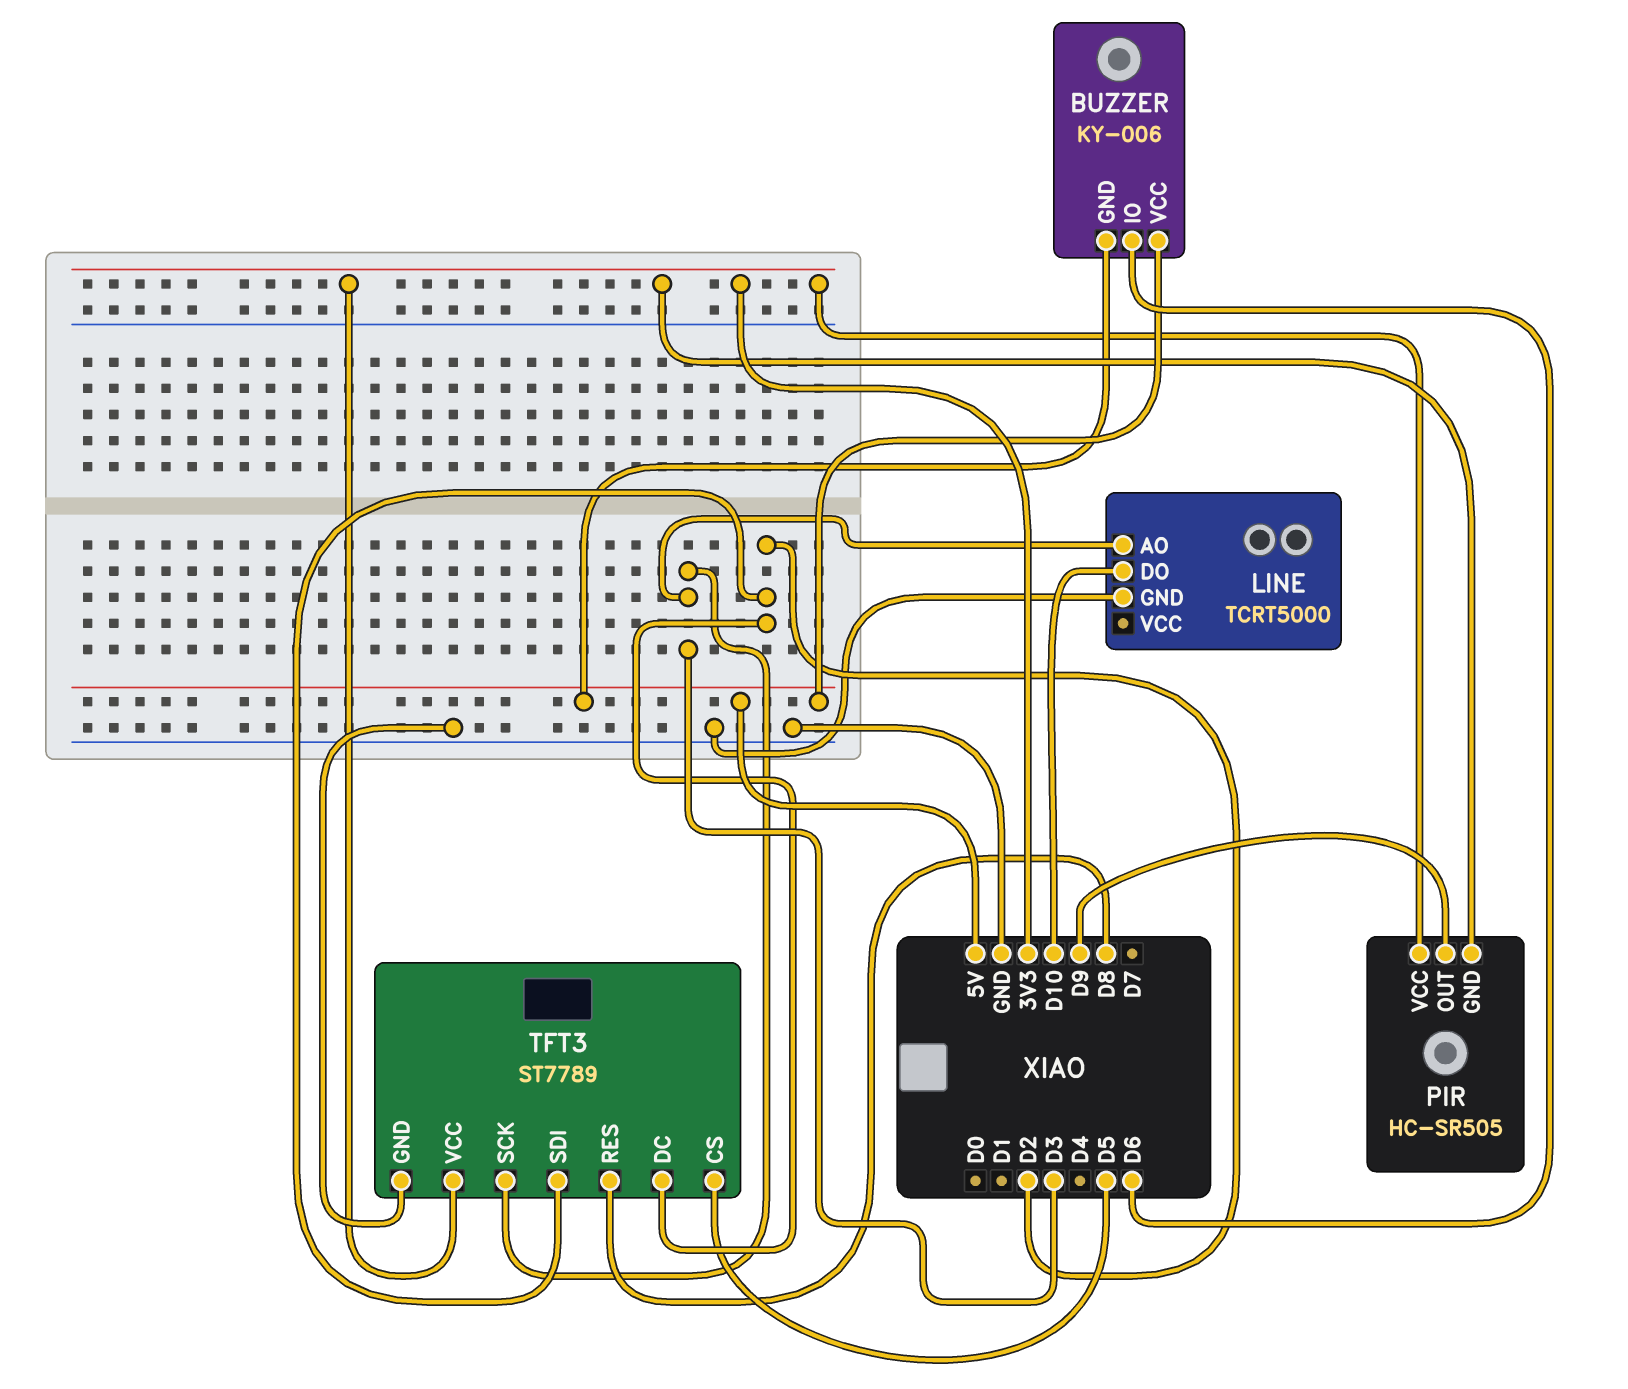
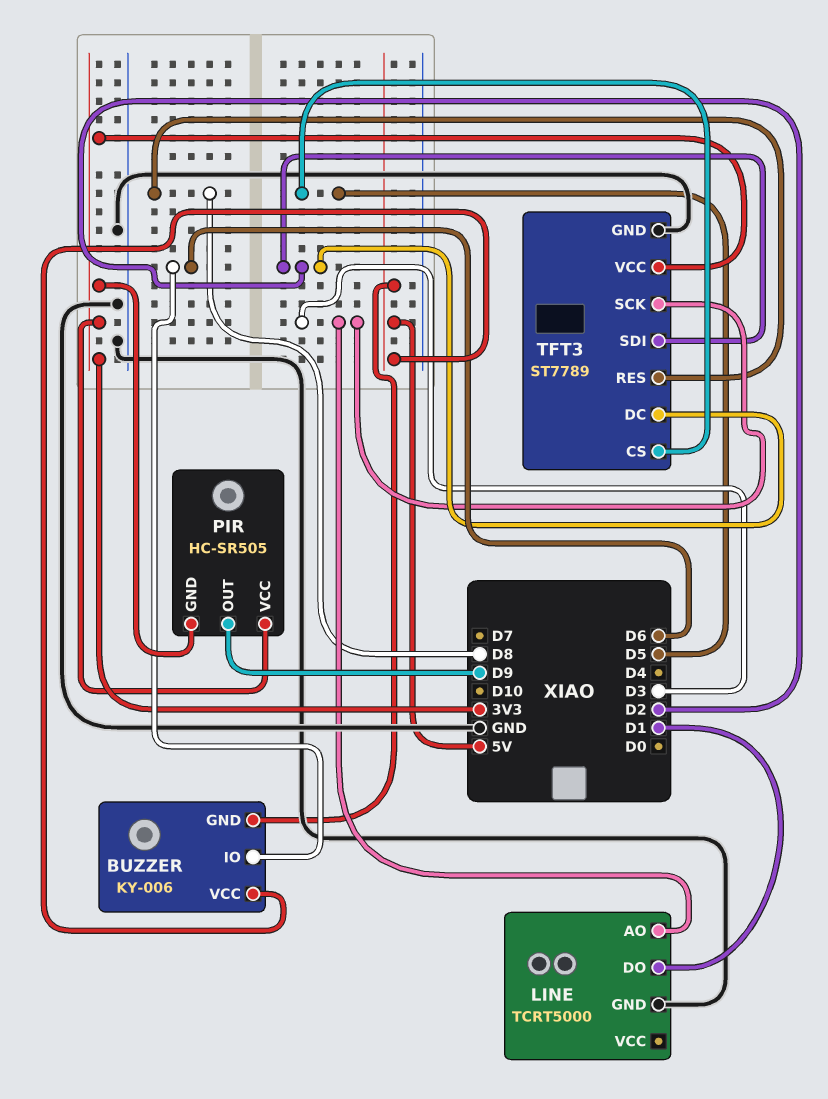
LINE pin DO: D10 -> D1

